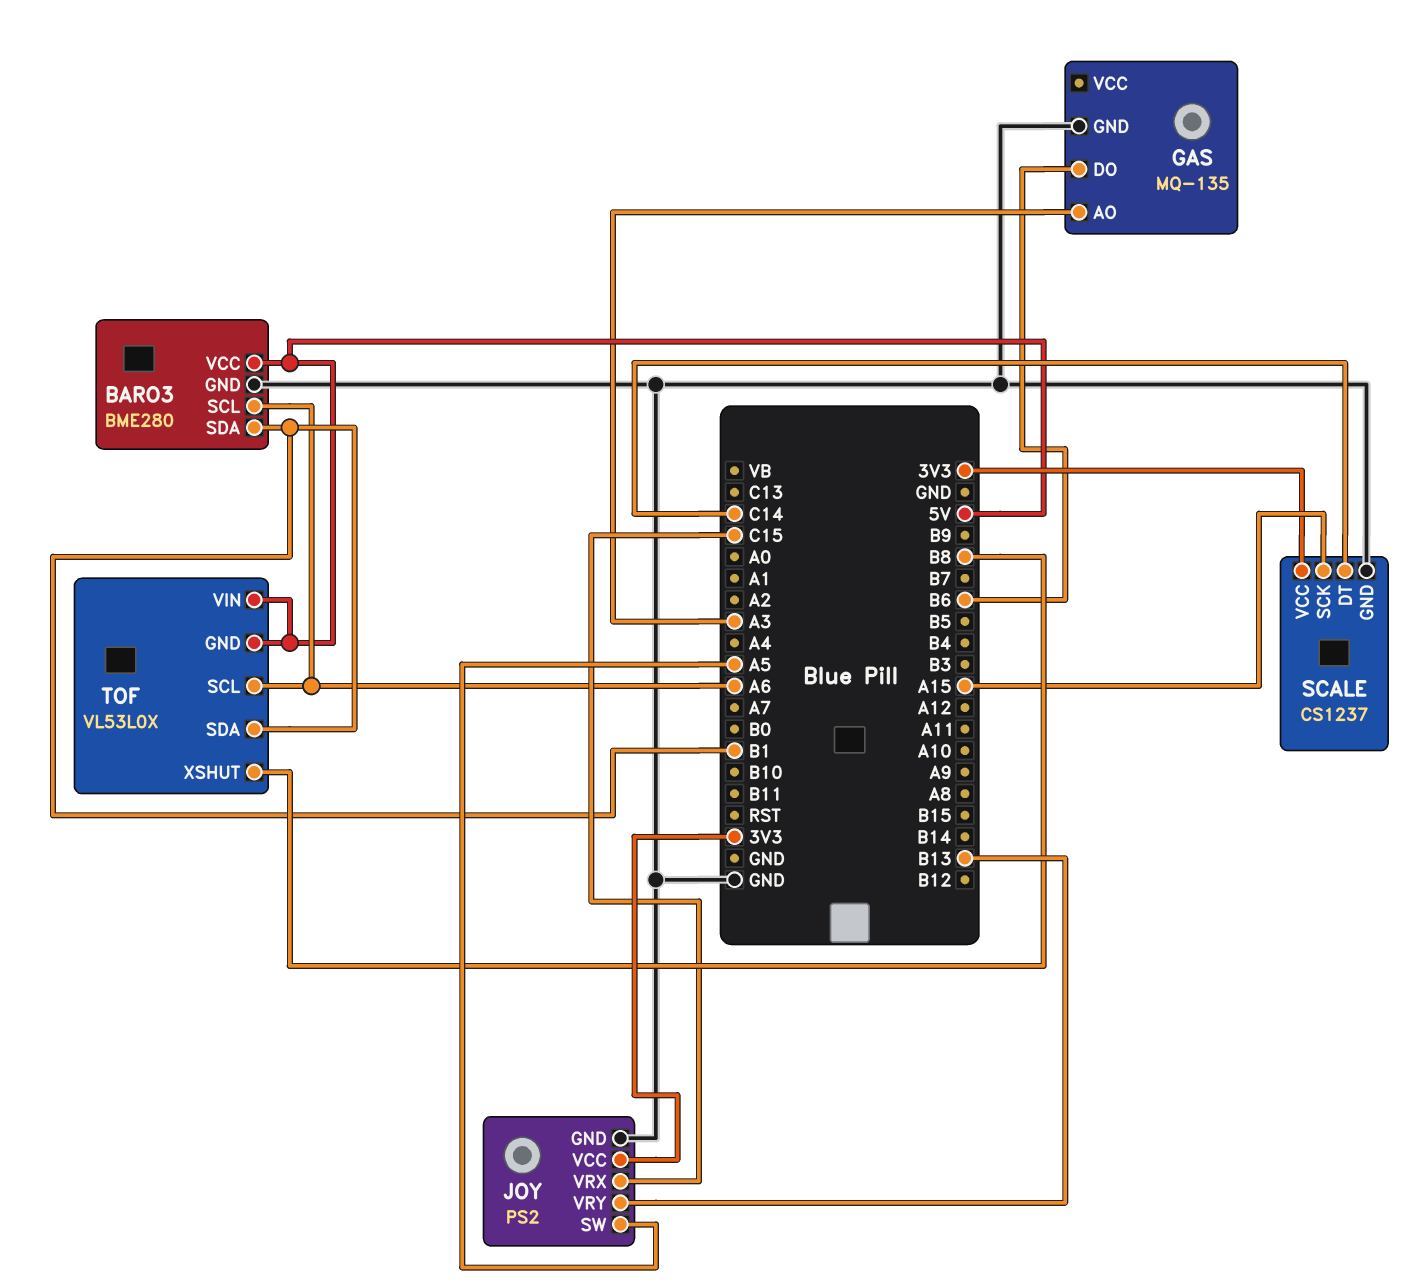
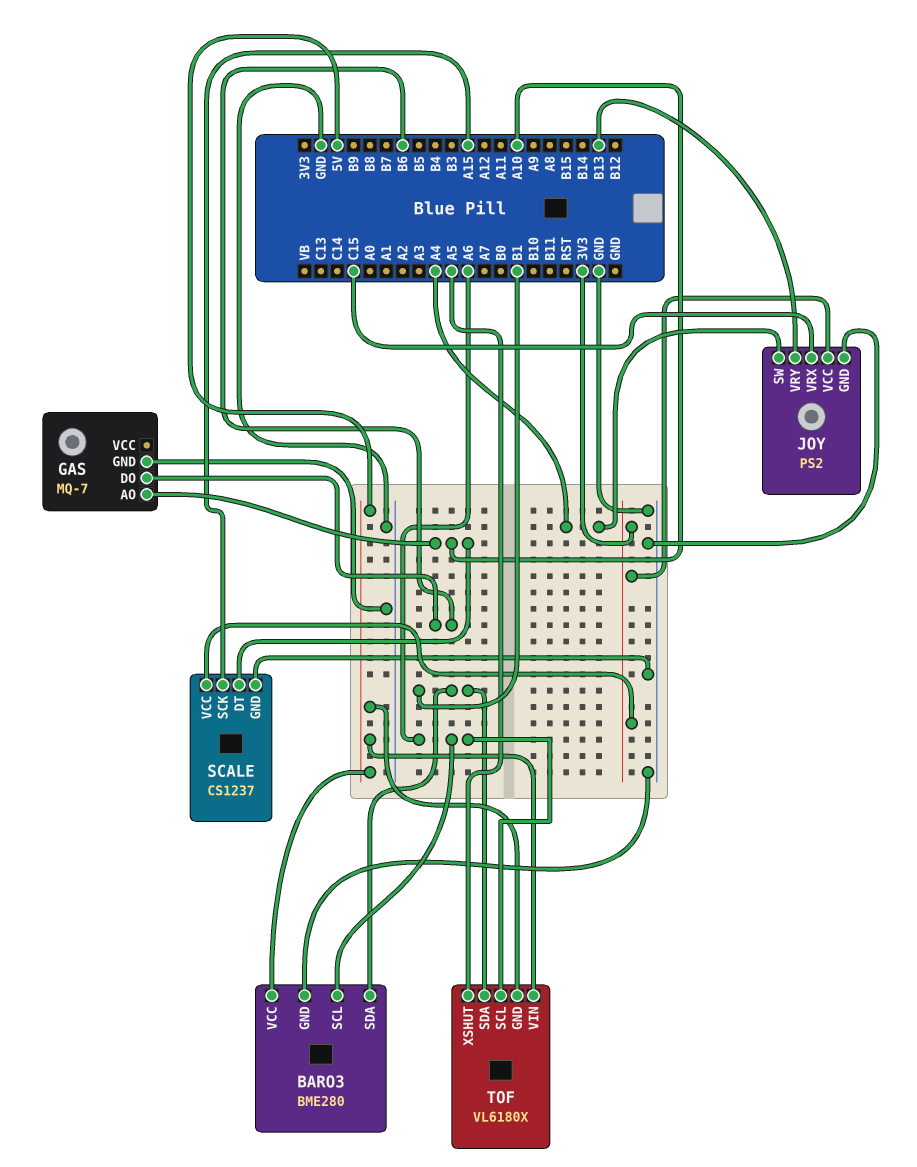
GAS: MQ-135 -> MQ-7
GAS pin AO: A3 -> A10
JOY pin SW: A5 -> A4
SCALE pin DT: C14 -> A10
TOF: VL53L0X -> VL6180X
TOF pin XSHUT: B8 -> A5

